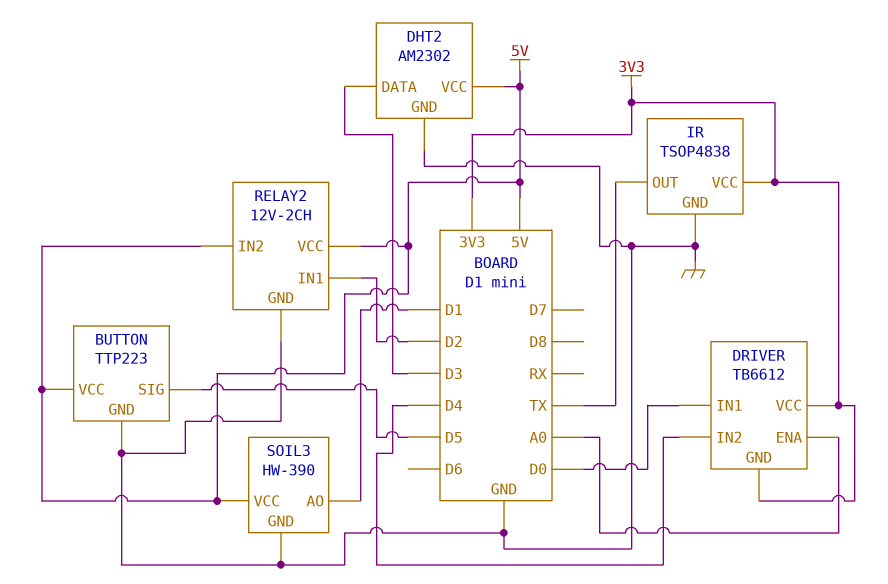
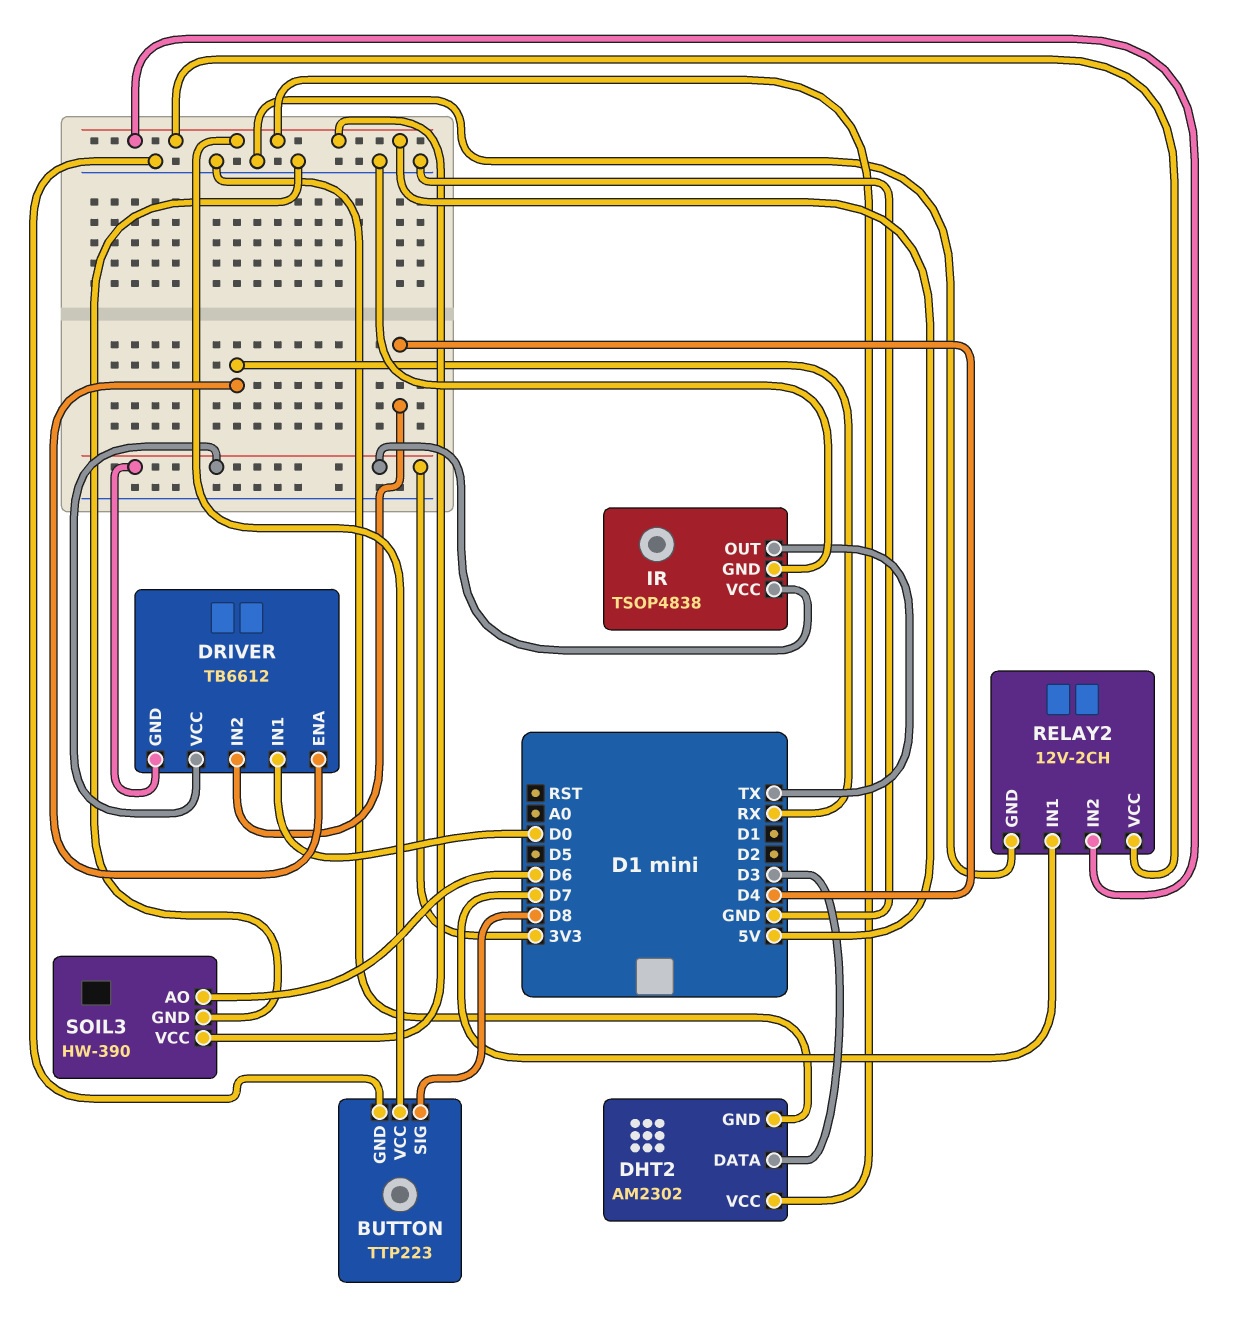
BUTTON pin SIG: D5 -> D8
DRIVER pin ENA: A0 -> RX
RELAY2 pin IN1: D2 -> D7
SOIL3 pin AO: D1 -> D6

